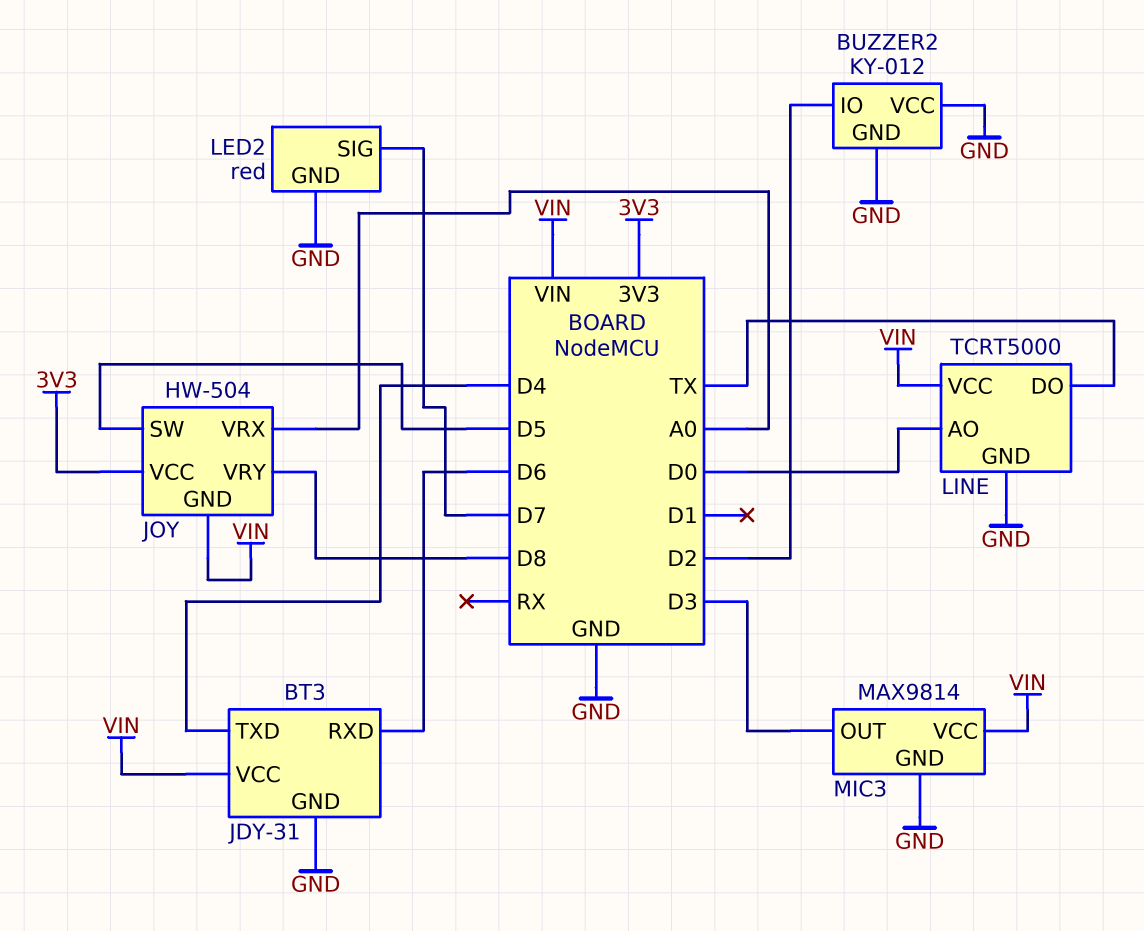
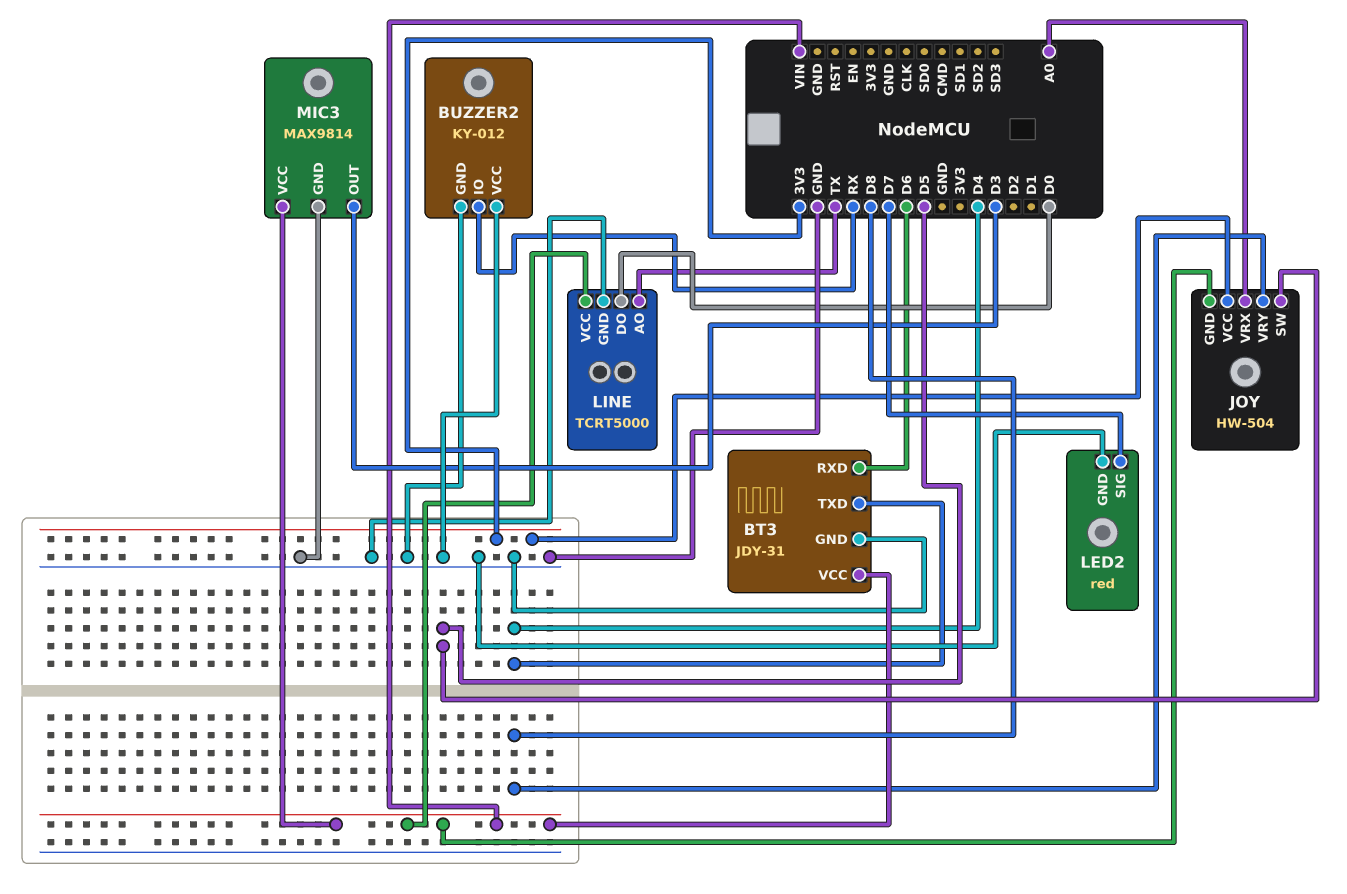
BUZZER2 pin IO: D2 -> RX
LINE pin AO: D0 -> TX
LINE pin DO: TX -> D0

